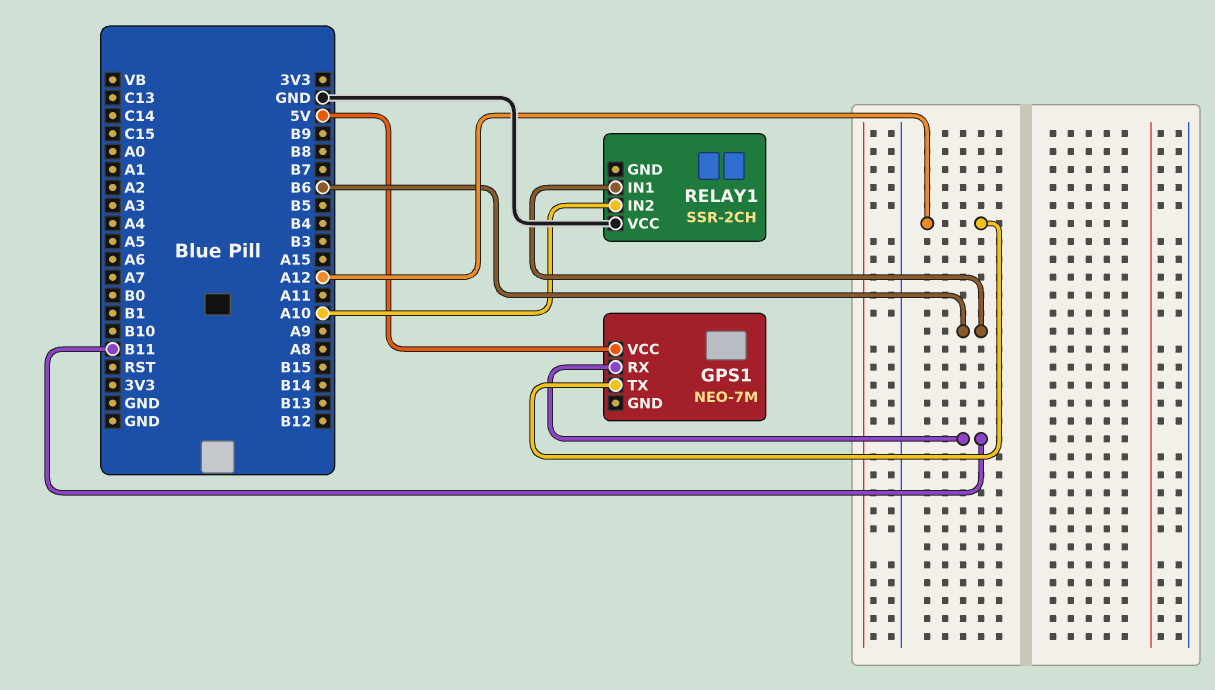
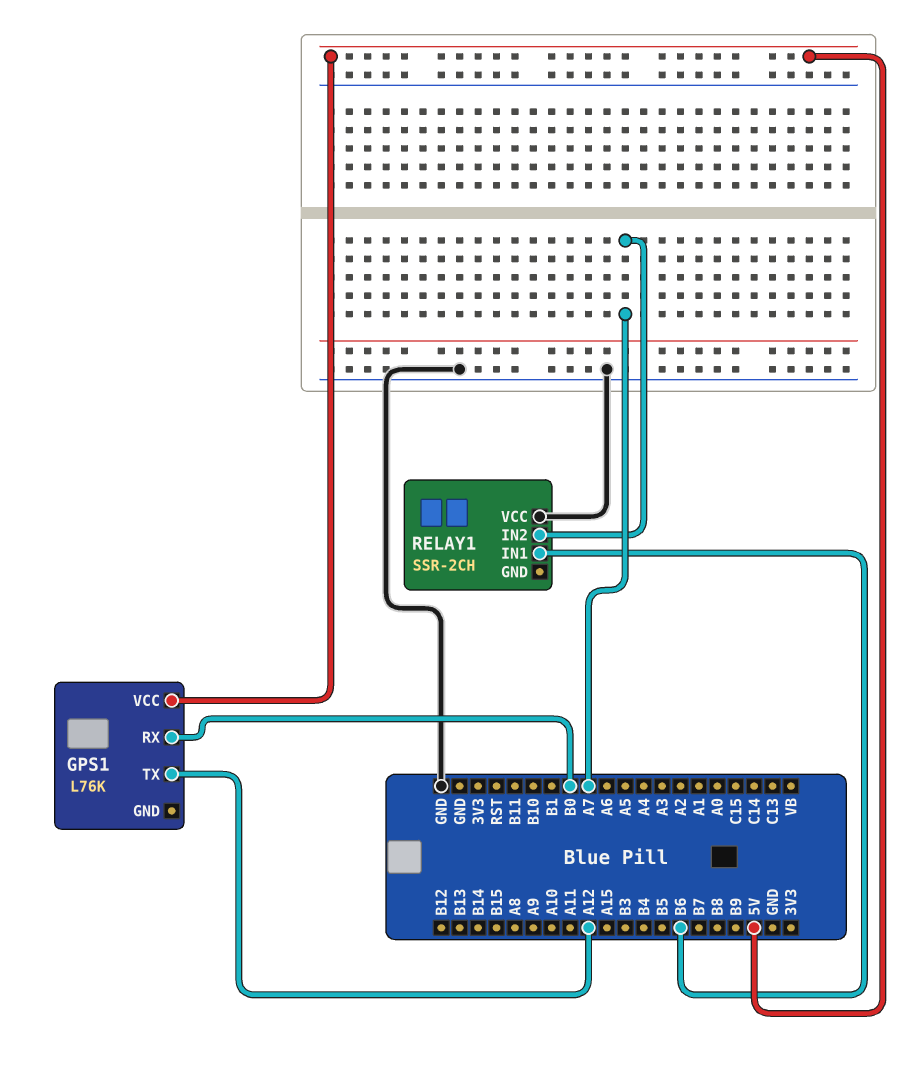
GPS1: NEO-7M -> L76K
GPS1 pin RX: B11 -> B0
RELAY1 pin IN2: A10 -> A7

